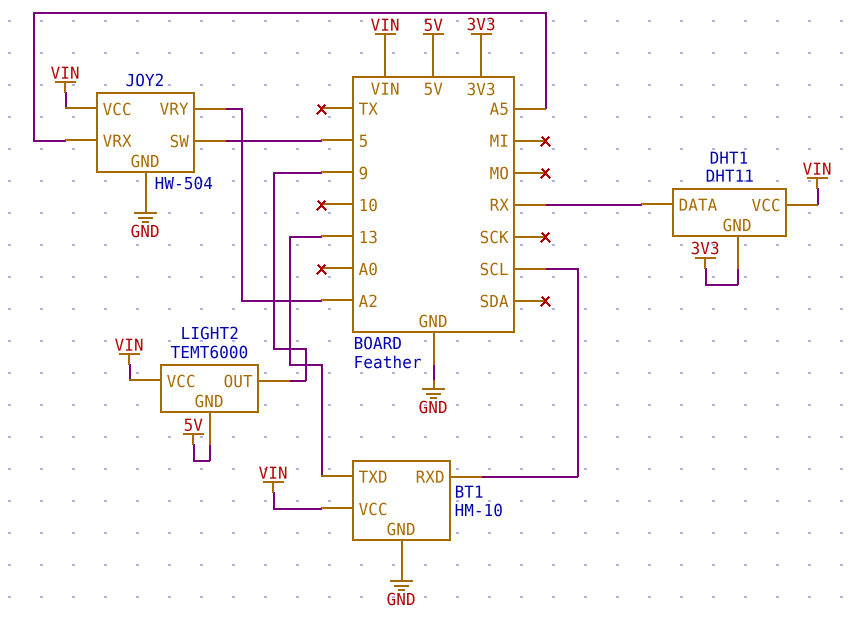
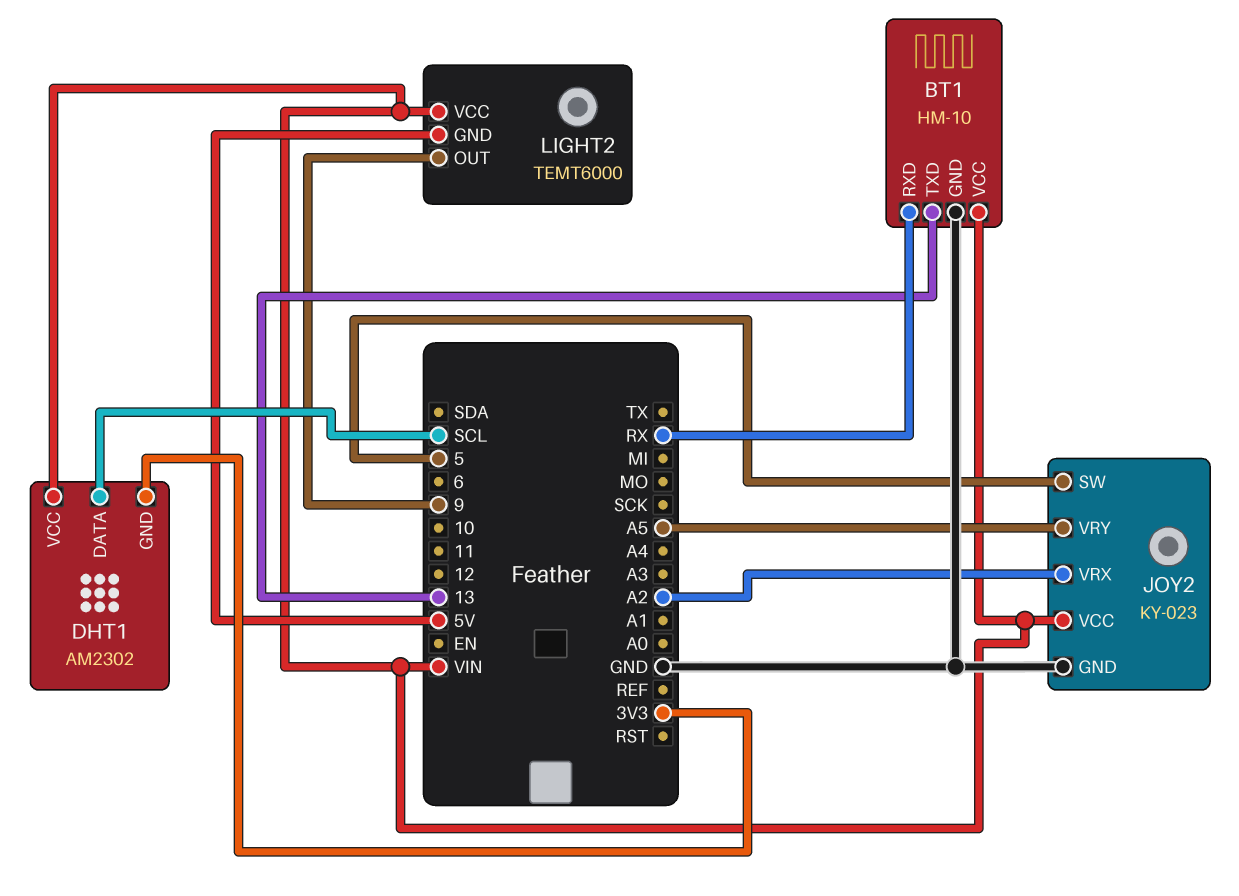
BT1 pin RXD: SCL -> RX
DHT1: DHT11 -> AM2302
DHT1 pin DATA: RX -> SCL
JOY2: HW-504 -> KY-023
JOY2 pin VRX: A5 -> A2
JOY2 pin VRY: A2 -> A5

